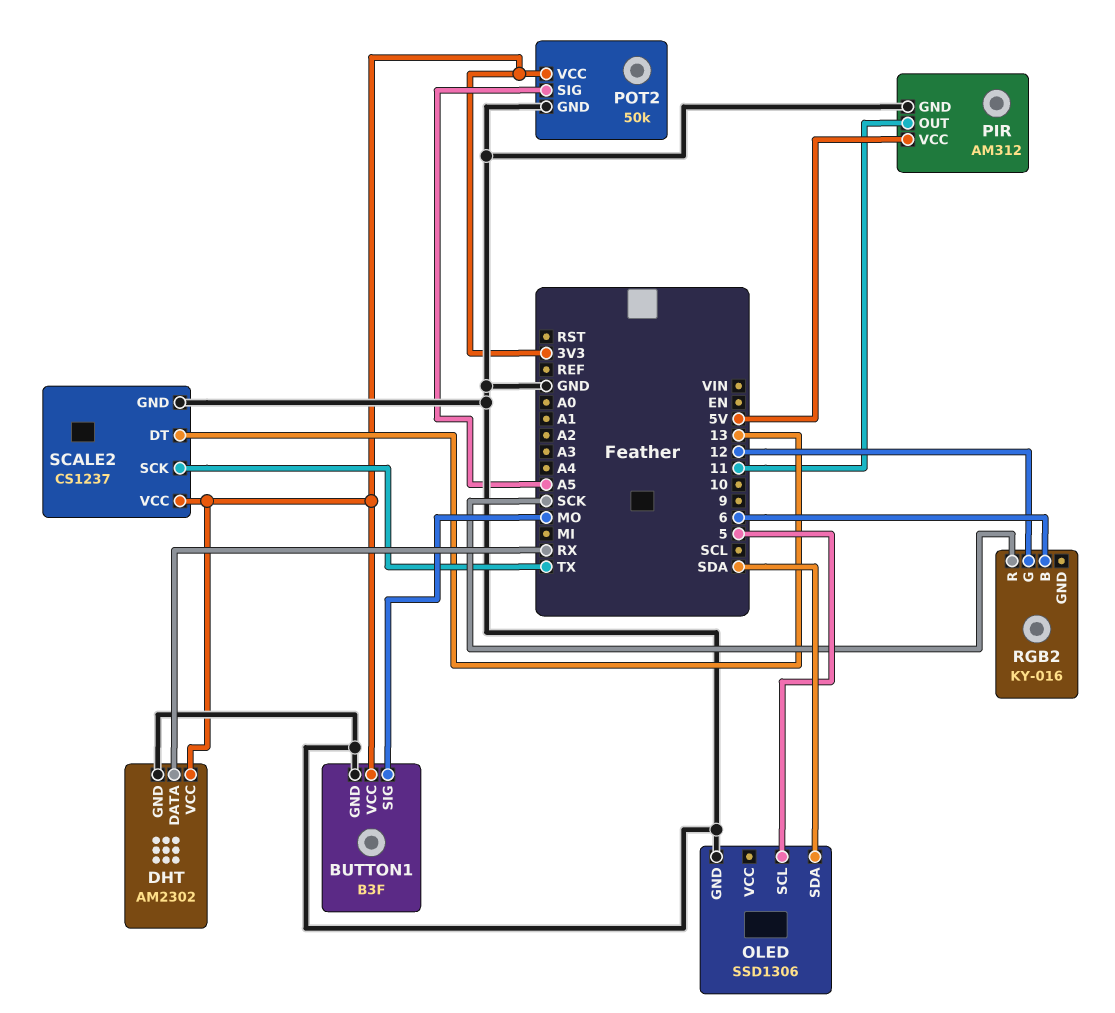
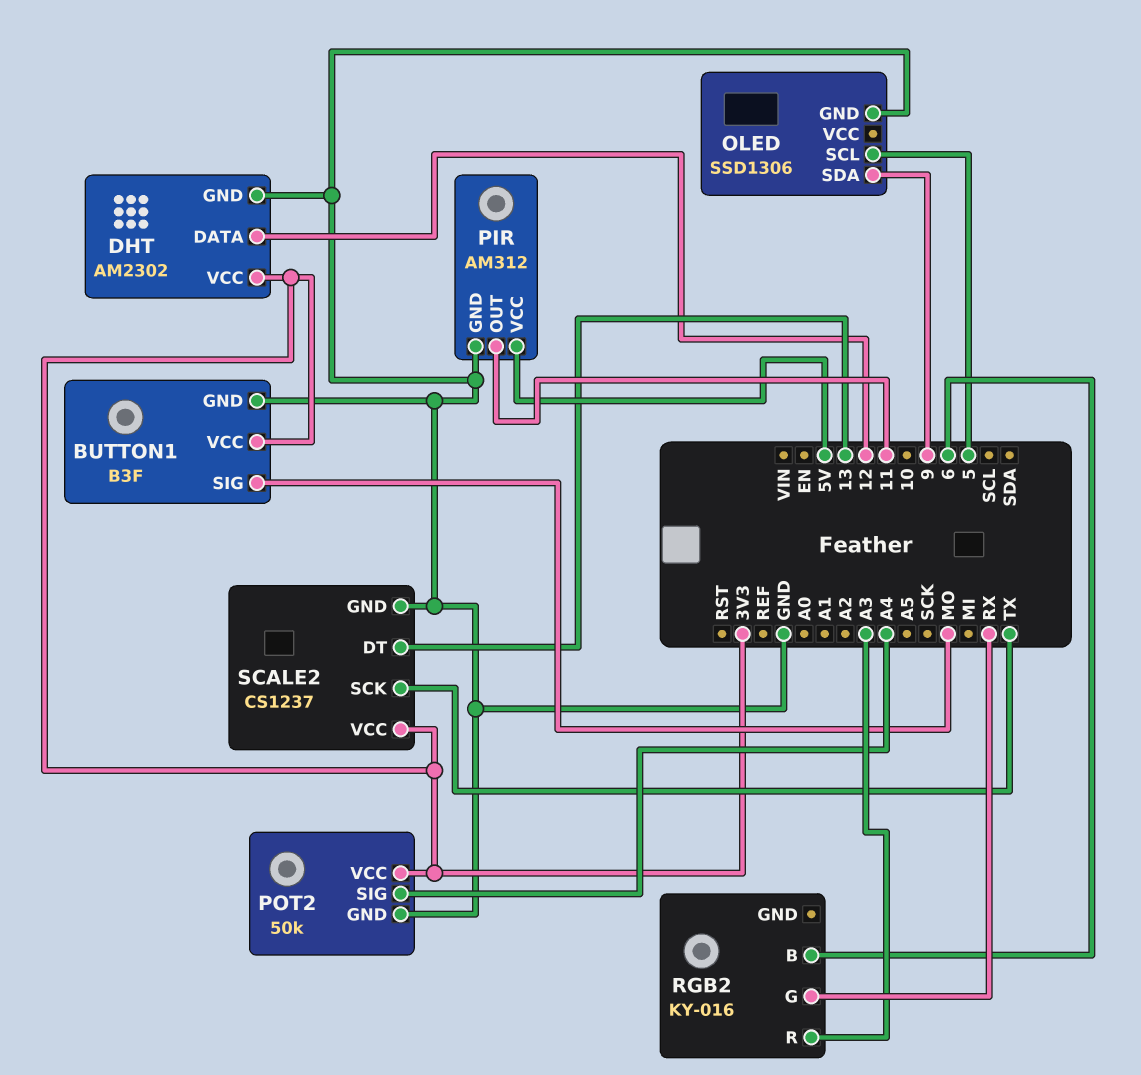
DHT pin DATA: RX -> 12
OLED pin SDA: SDA -> 9
POT2 pin SIG: A5 -> A4
RGB2 pin G: 12 -> RX
RGB2 pin R: SCK -> A3

